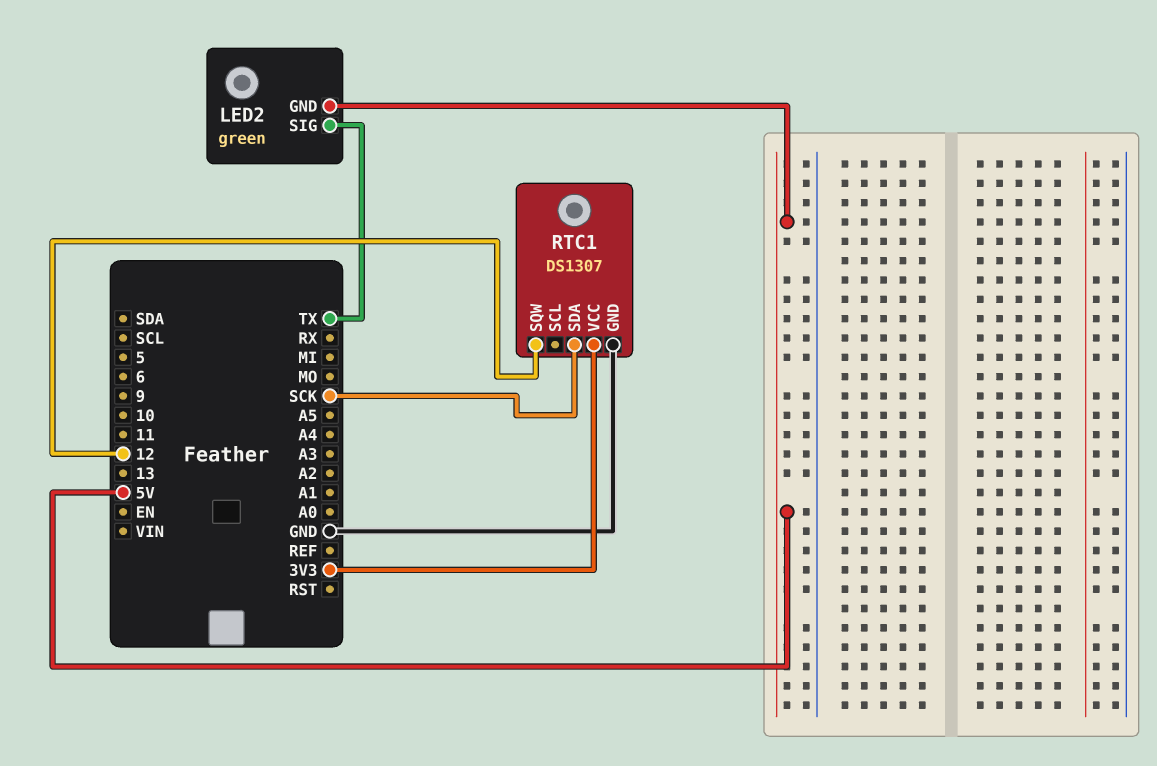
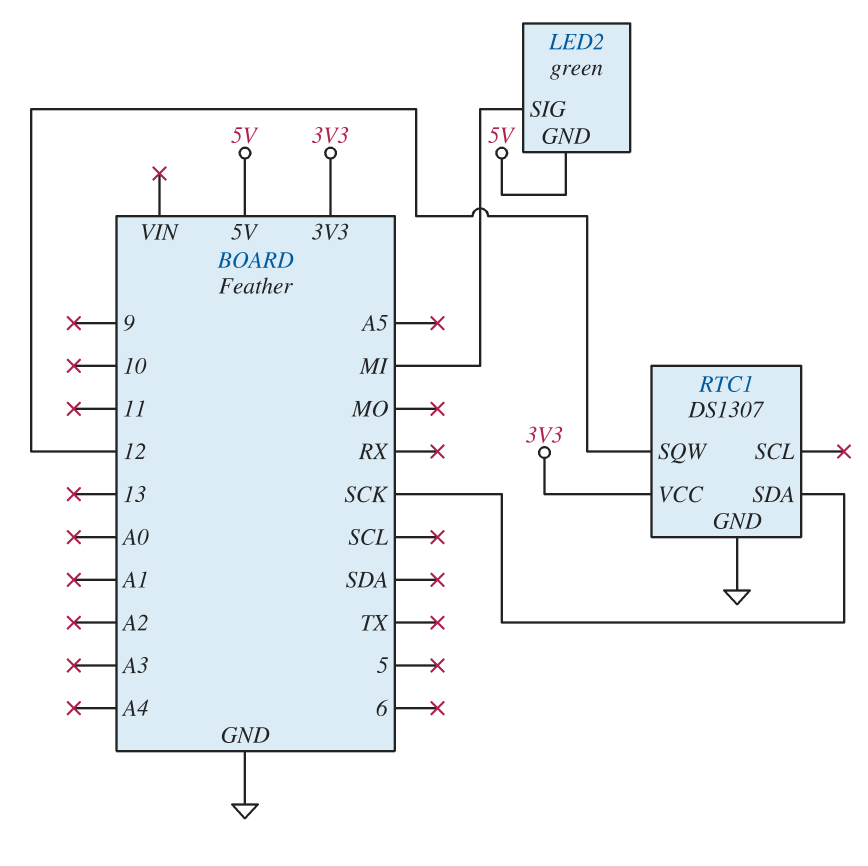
LED2 pin SIG: TX -> MI

